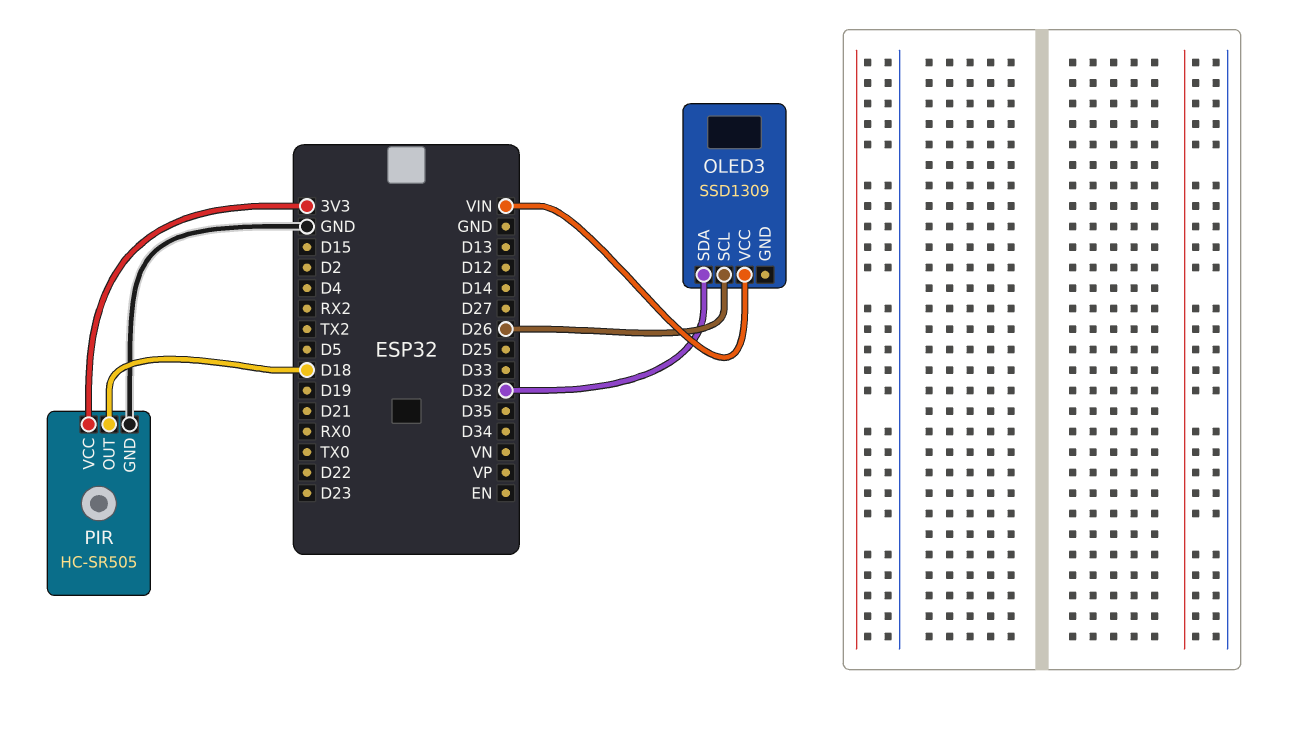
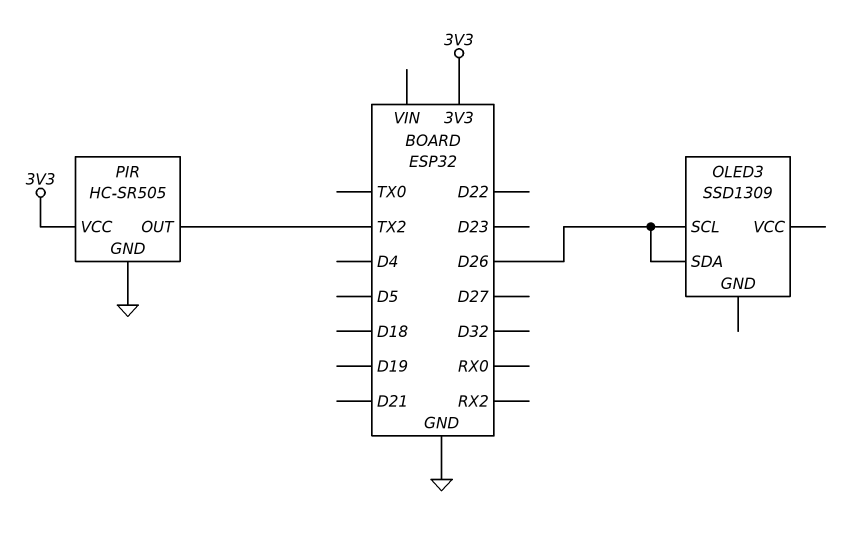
OLED3 pin SDA: D32 -> D26
OLED3 pin VCC: VIN -> none
PIR pin OUT: D18 -> TX2

